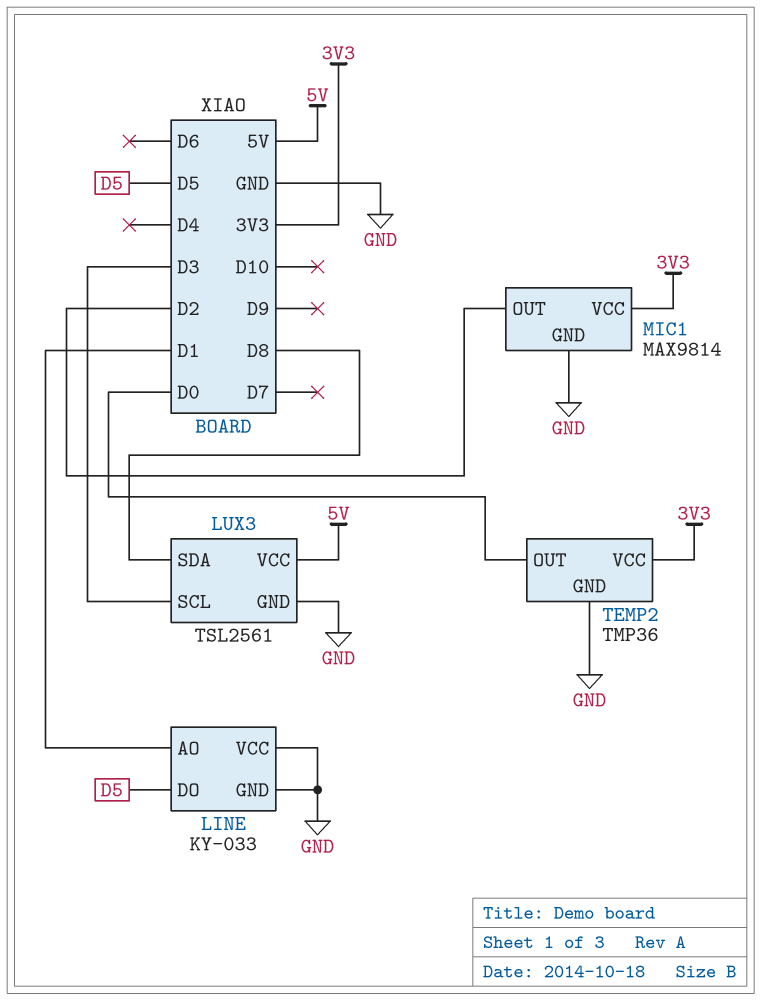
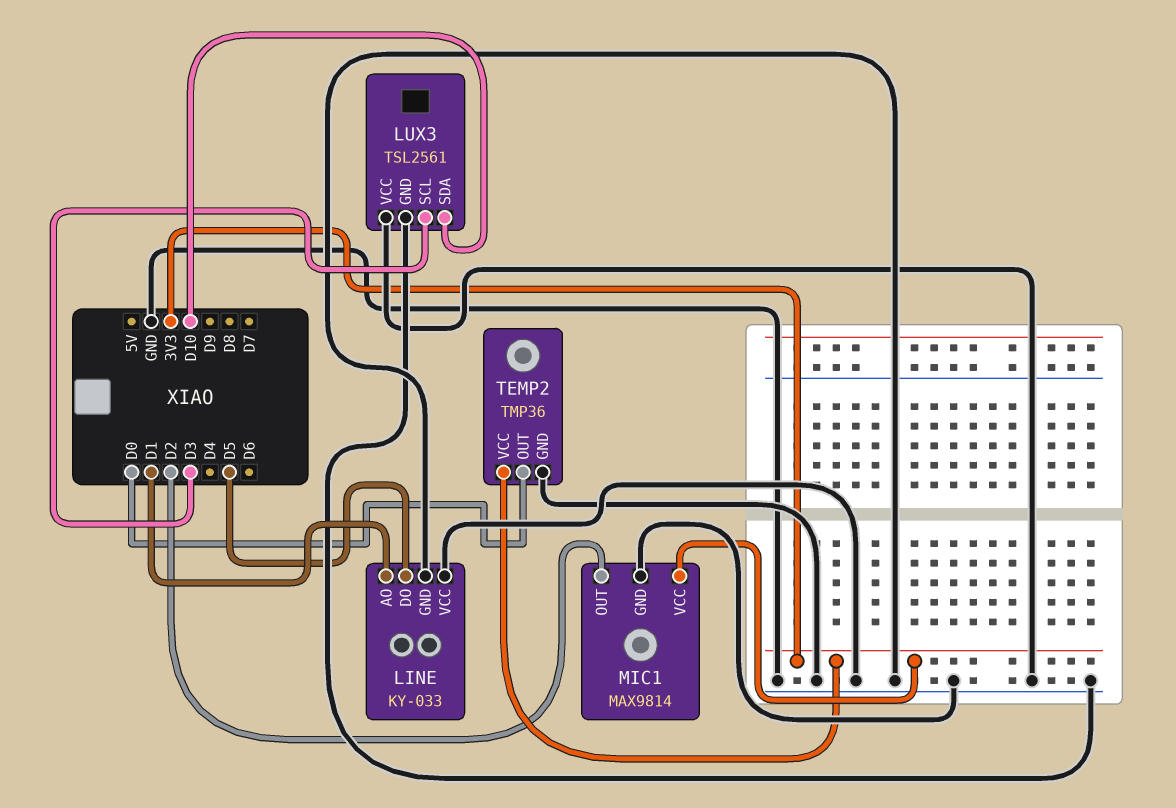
LUX3 pin SDA: D8 -> D10
LUX3 pin VCC: 5V -> GND

